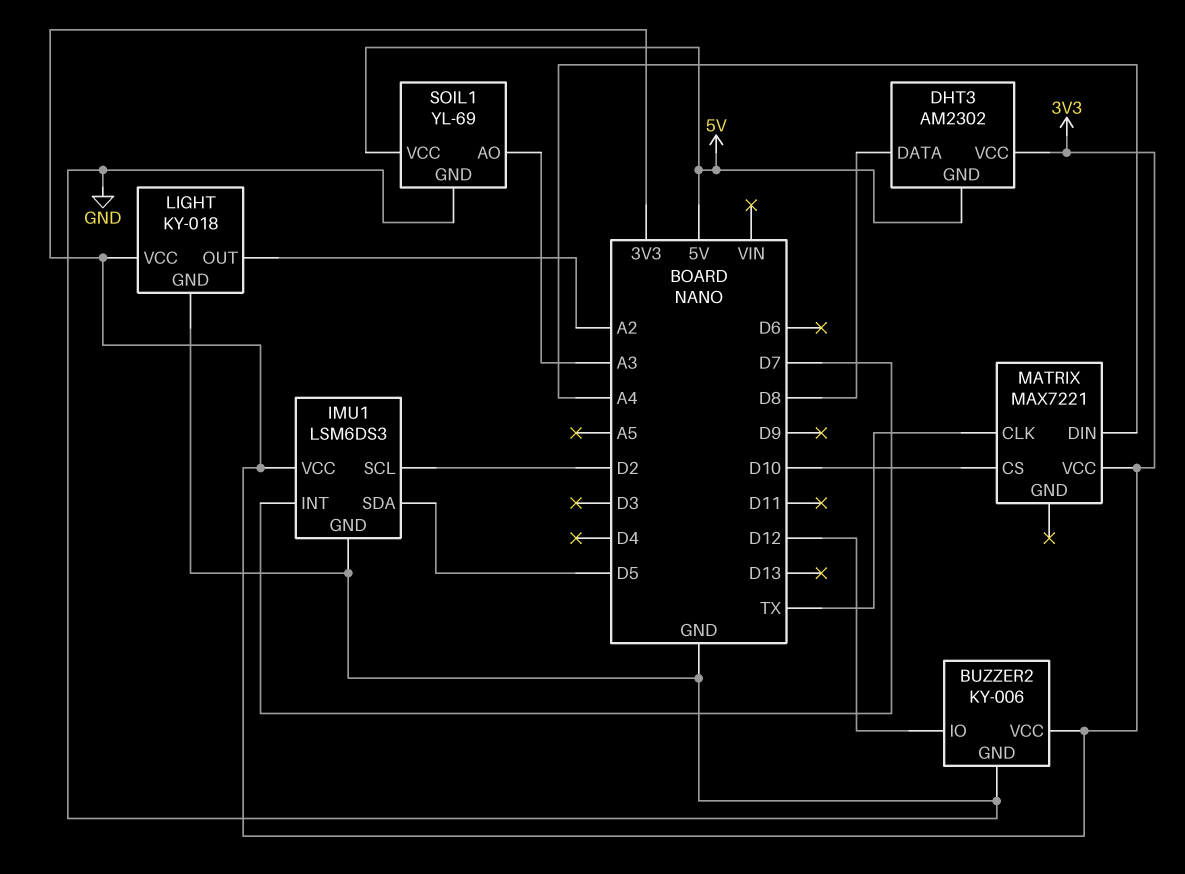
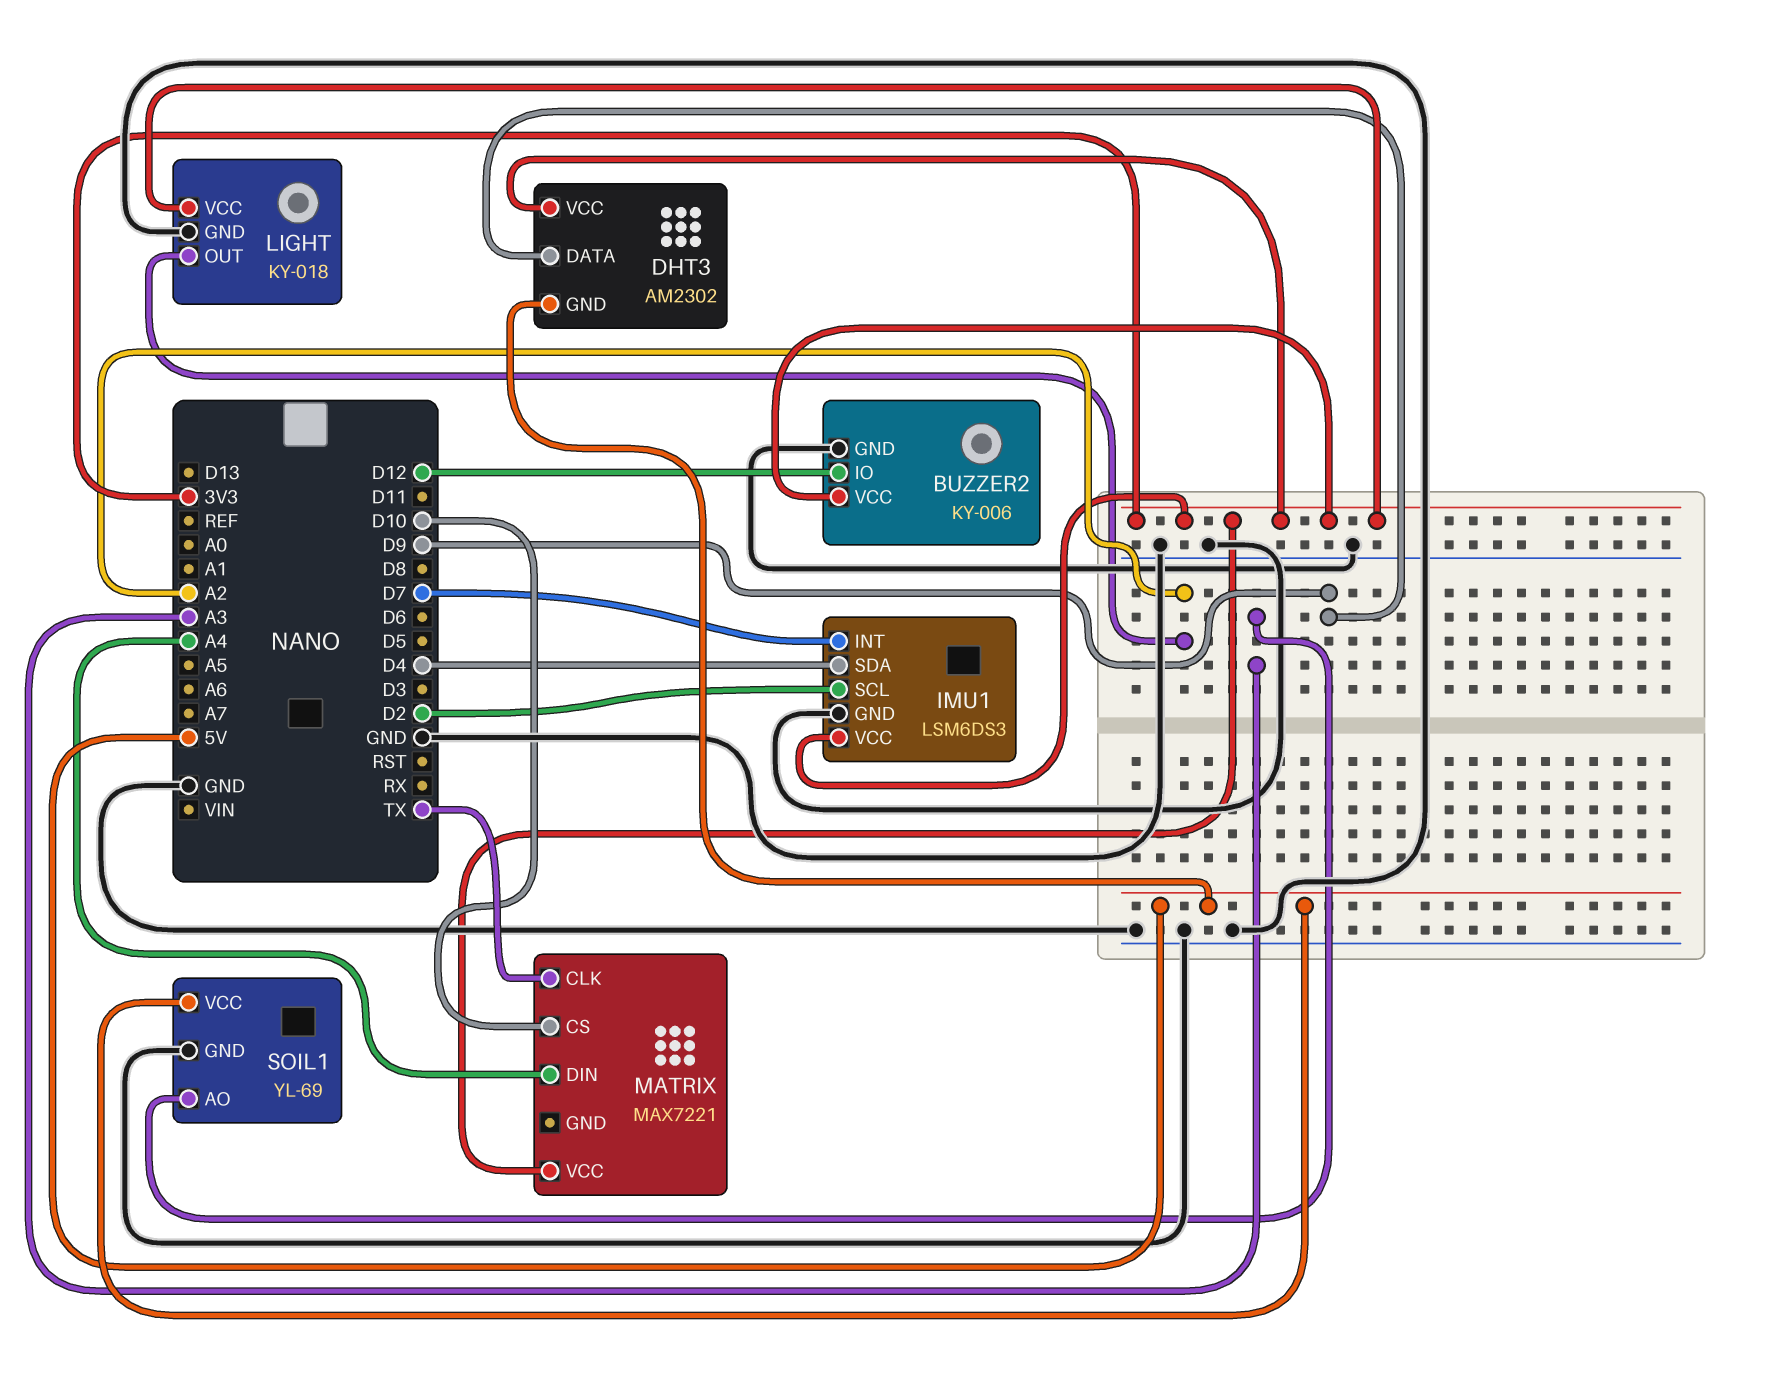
DHT3 pin DATA: D8 -> D9
IMU1 pin SDA: D5 -> D4

